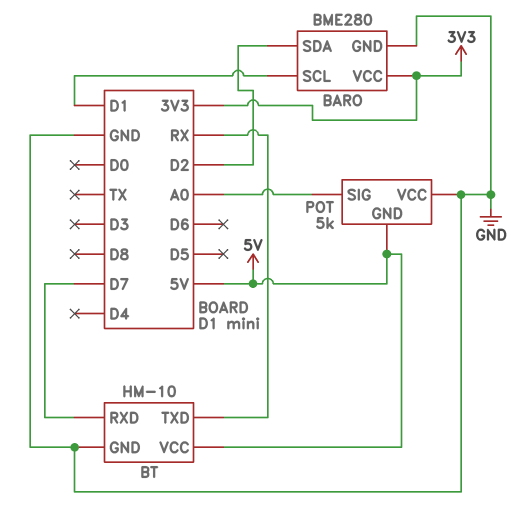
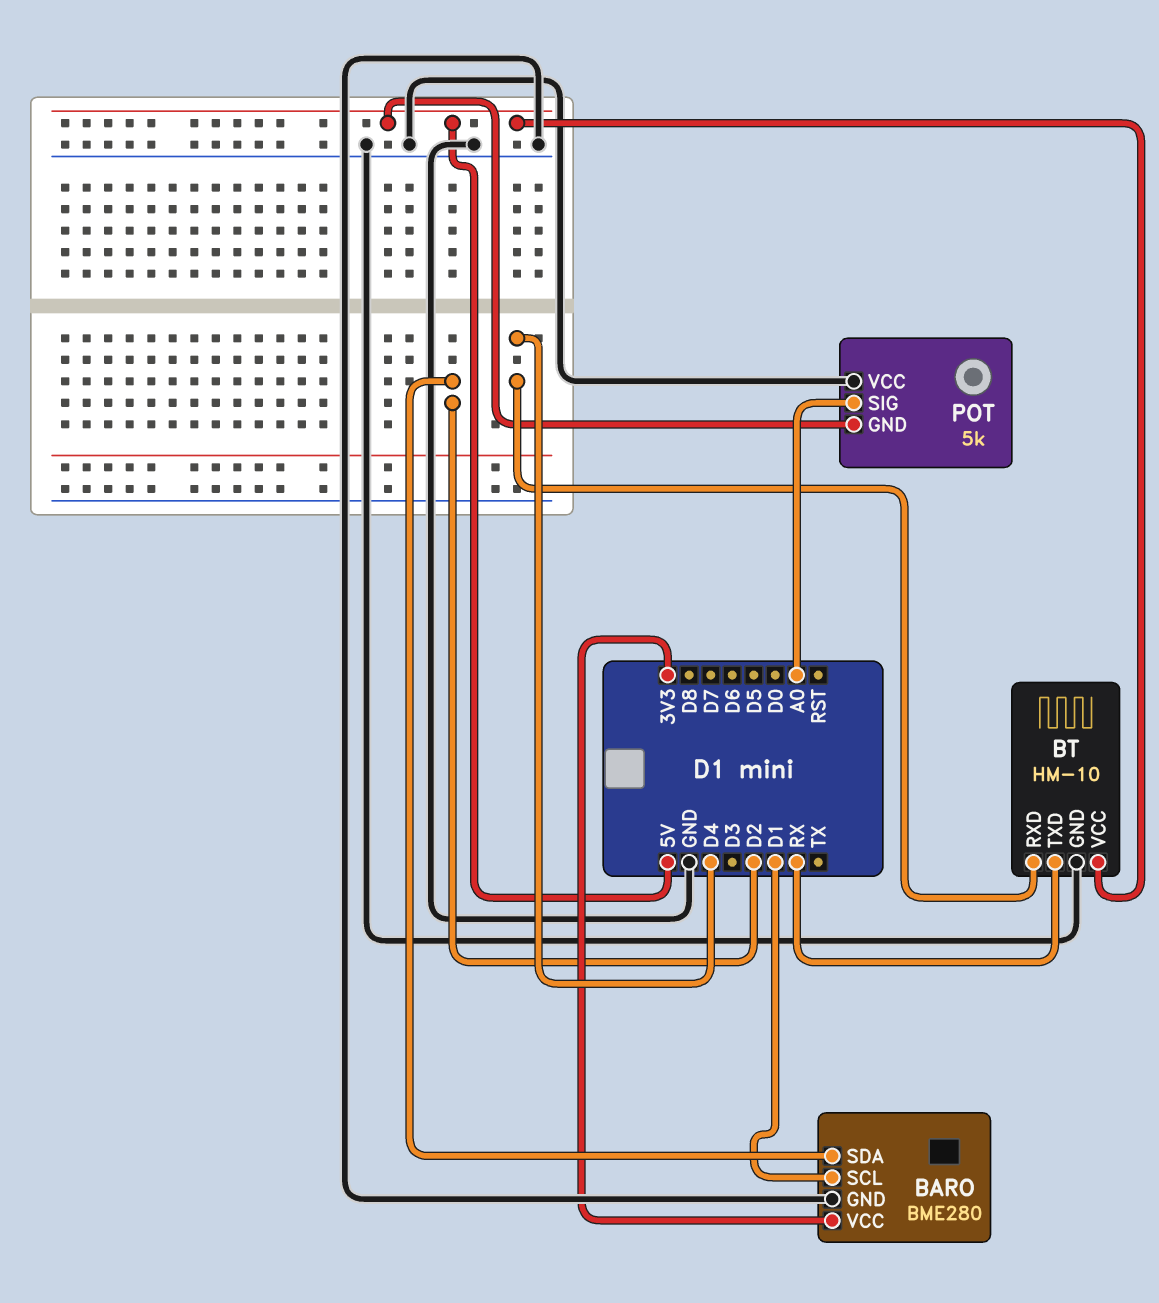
BT pin RXD: D7 -> D4

